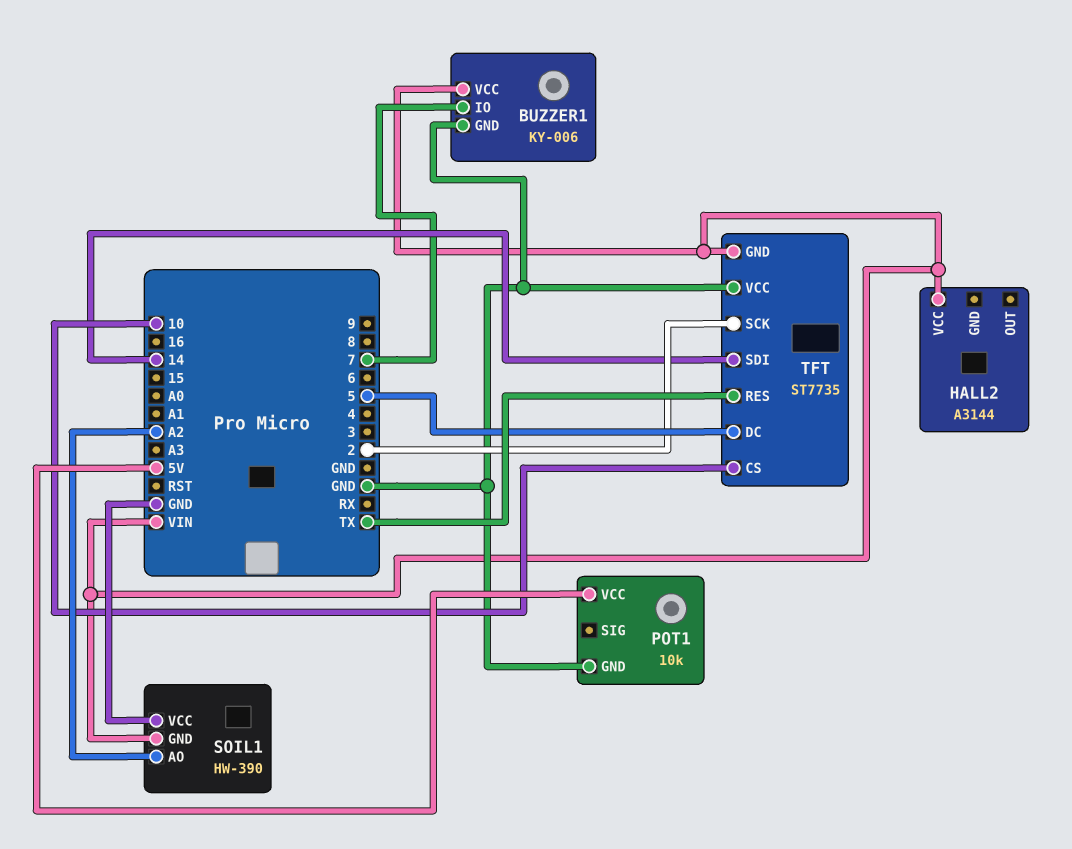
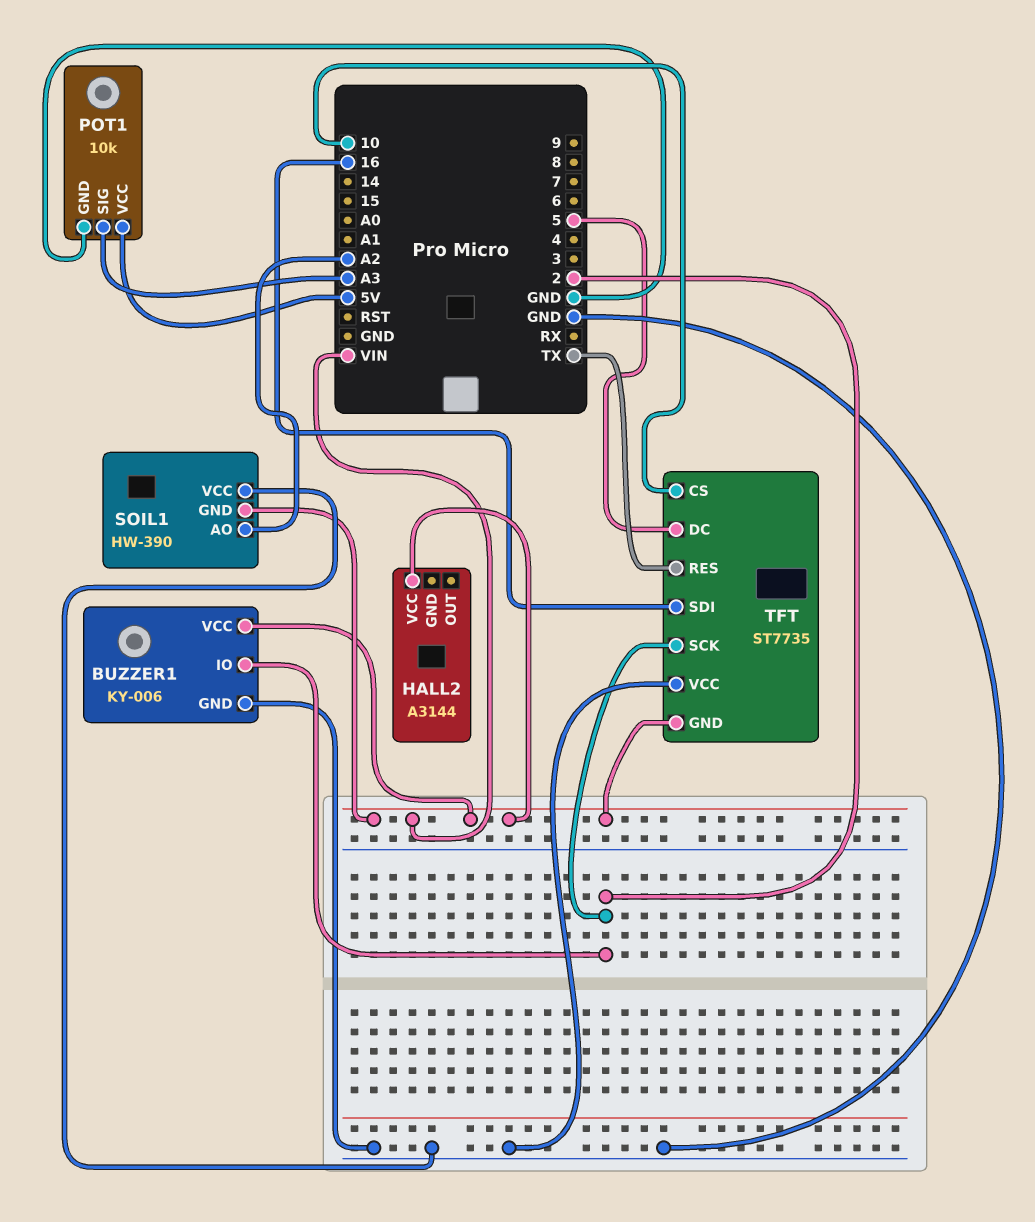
BUZZER1 pin IO: 7 -> 2
POT1 pin SIG: none -> A3
TFT pin SDI: 14 -> 16

